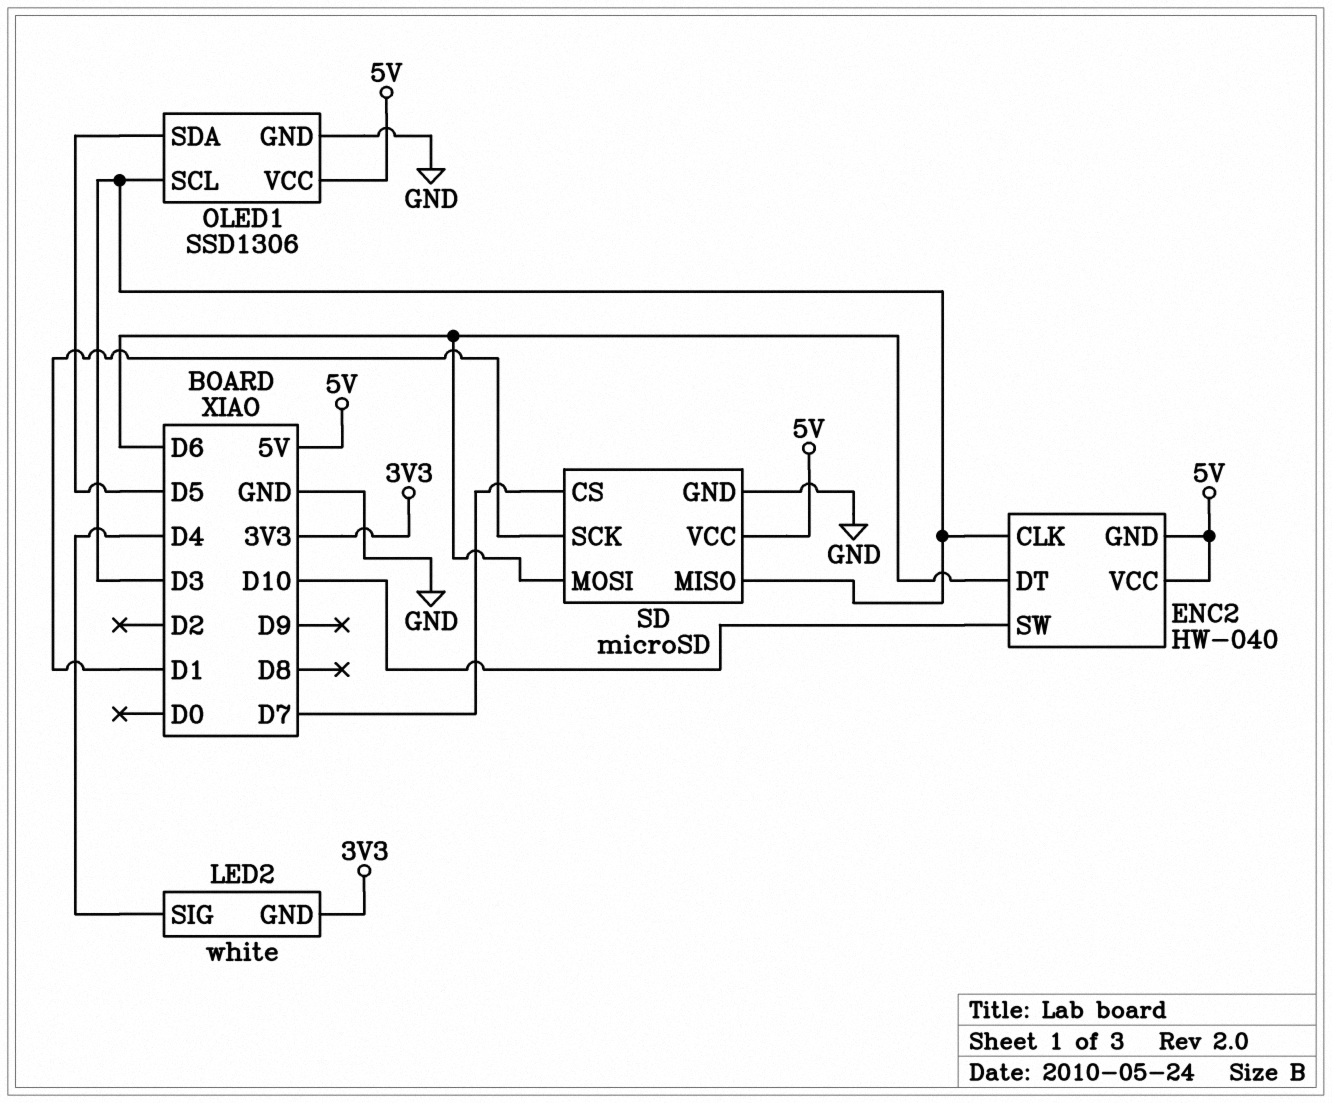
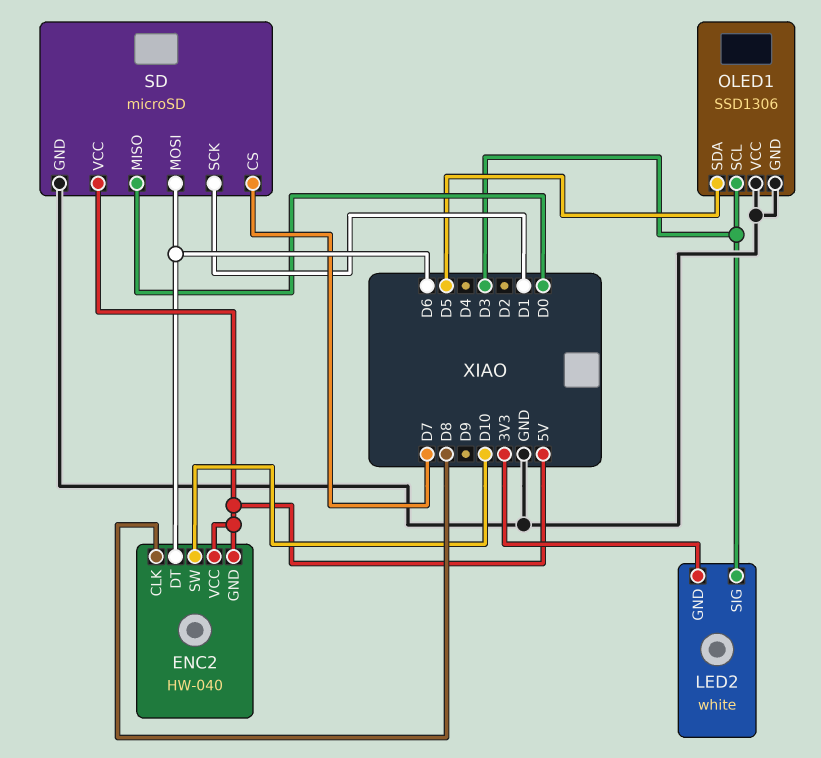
ENC2 pin CLK: D3 -> D8
LED2 pin SIG: D4 -> D3
OLED1 pin VCC: 5V -> GND
SD pin MISO: D3 -> D0

